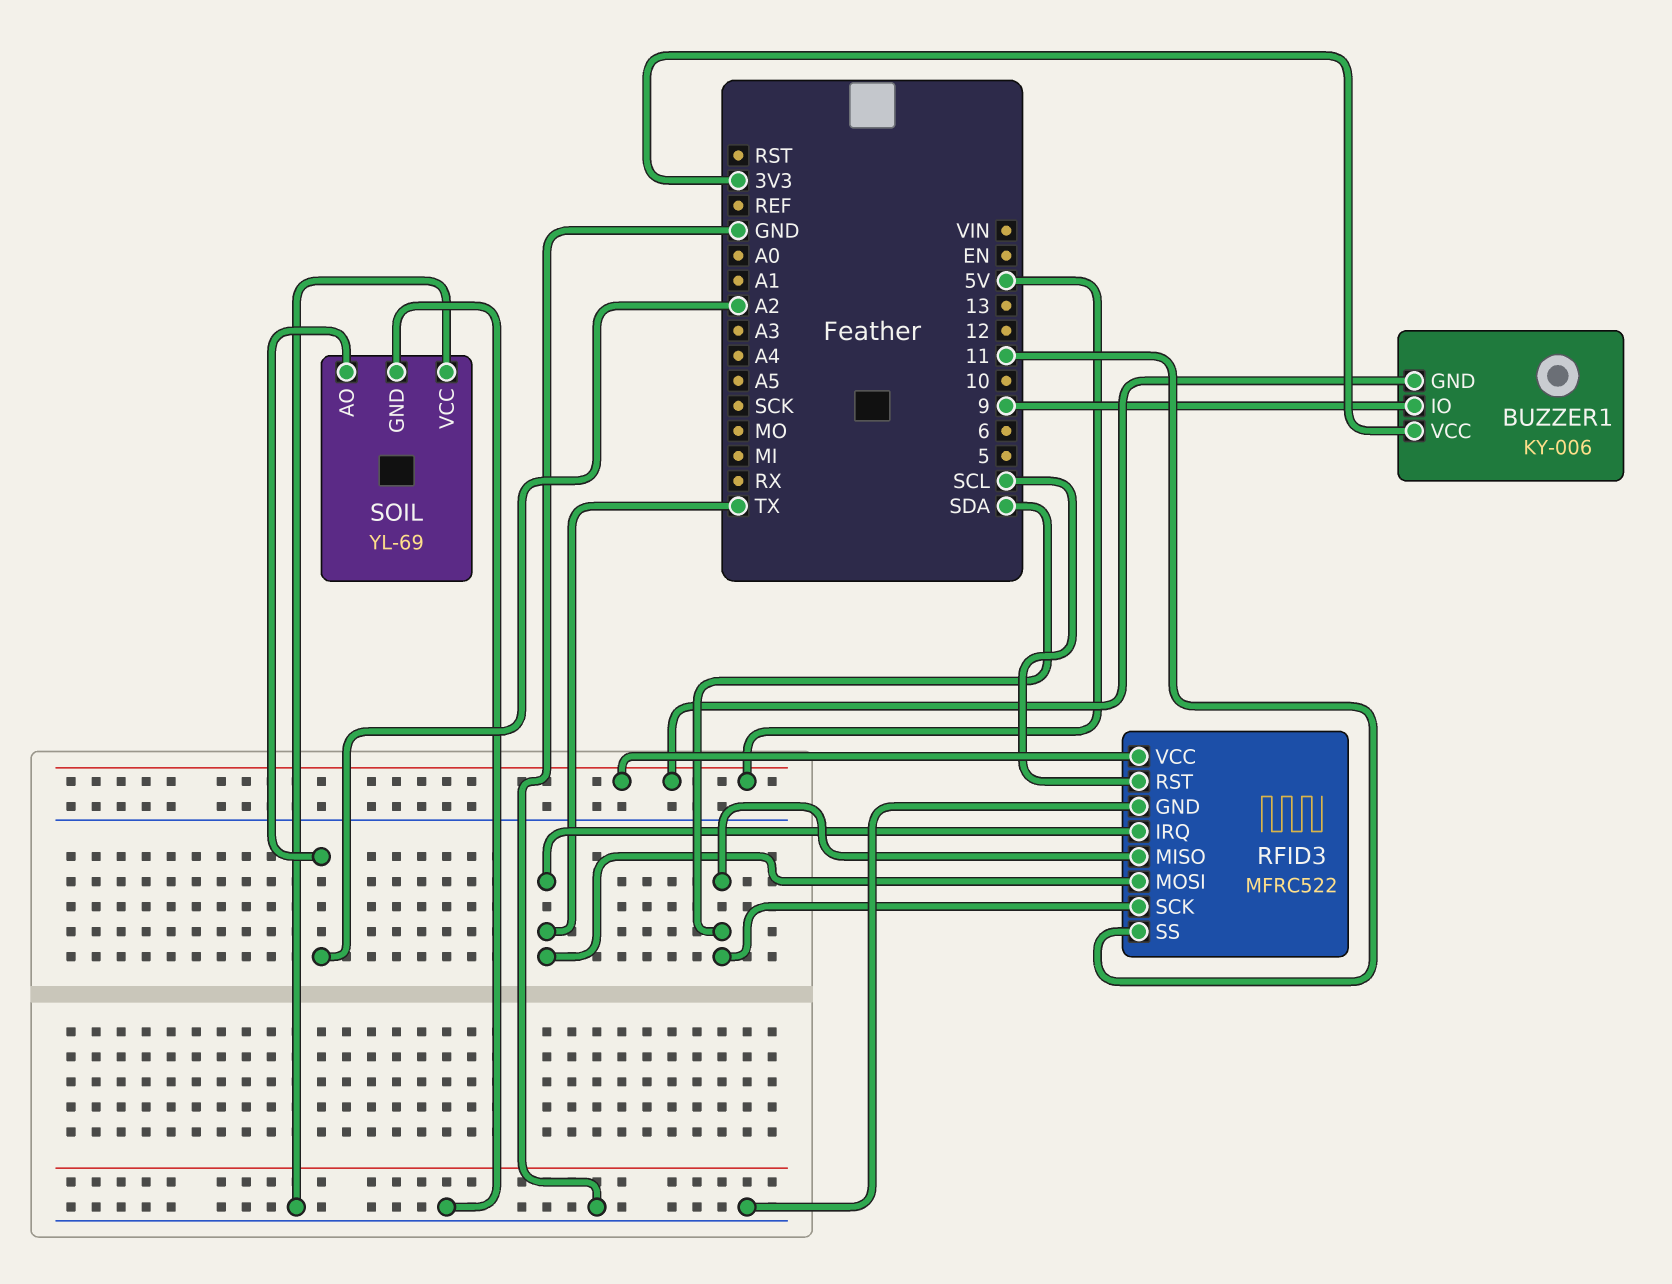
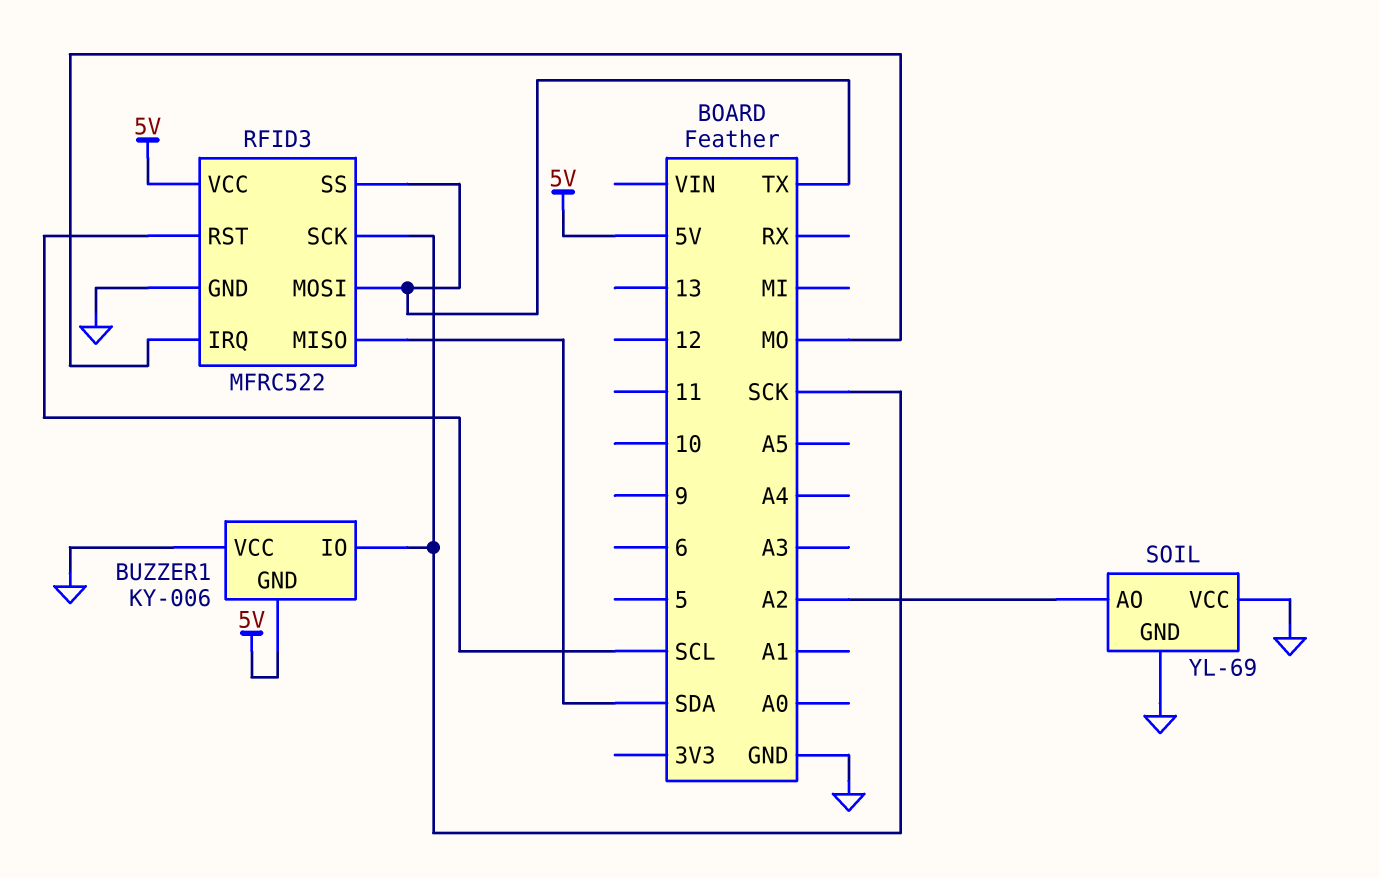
BUZZER1 pin IO: 9 -> SCK
BUZZER1 pin VCC: 3V3 -> GND
RFID3 pin IRQ: TX -> MO
RFID3 pin SCK: SDA -> SCK
RFID3 pin SS: 11 -> TX

